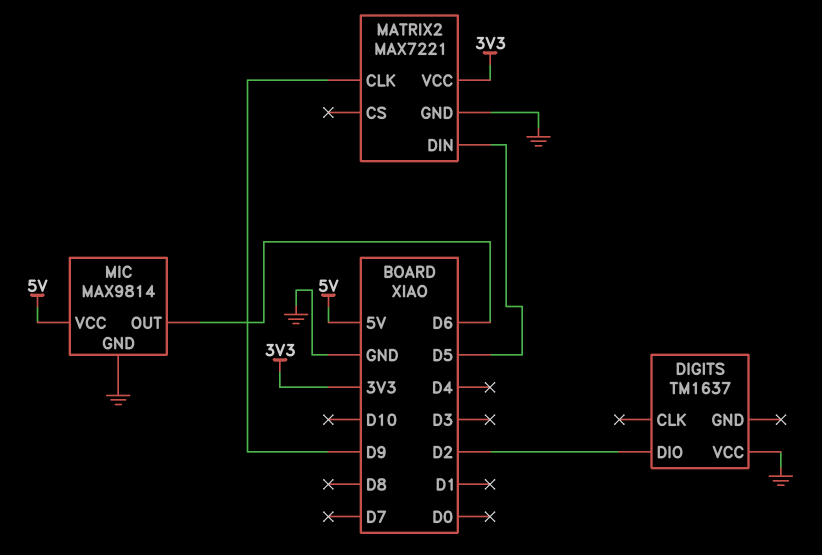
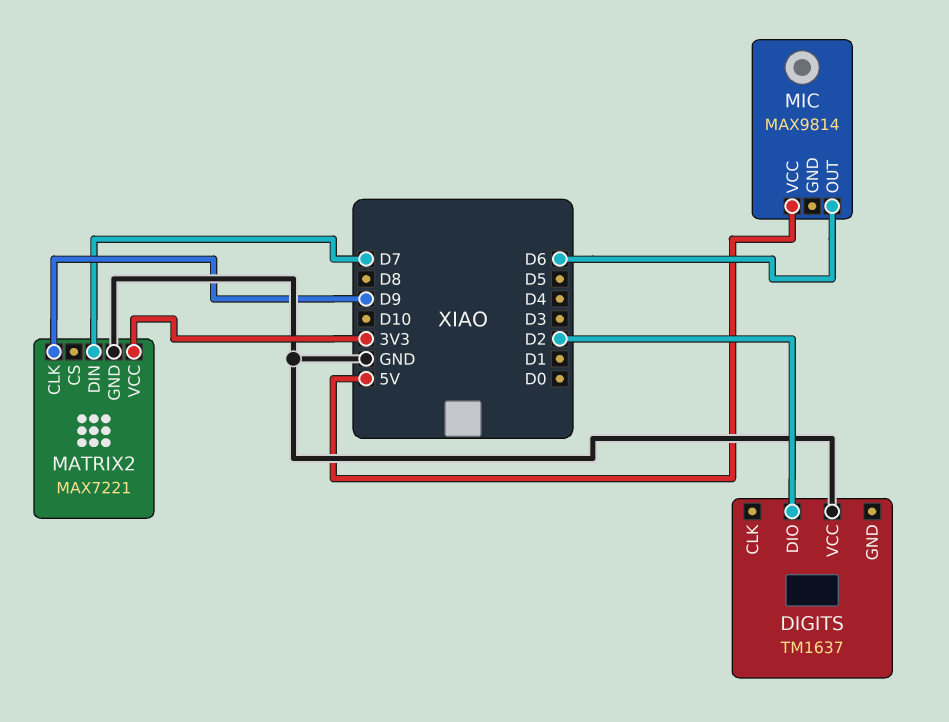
MATRIX2 pin DIN: D5 -> D7
MIC pin GND: GND -> none

